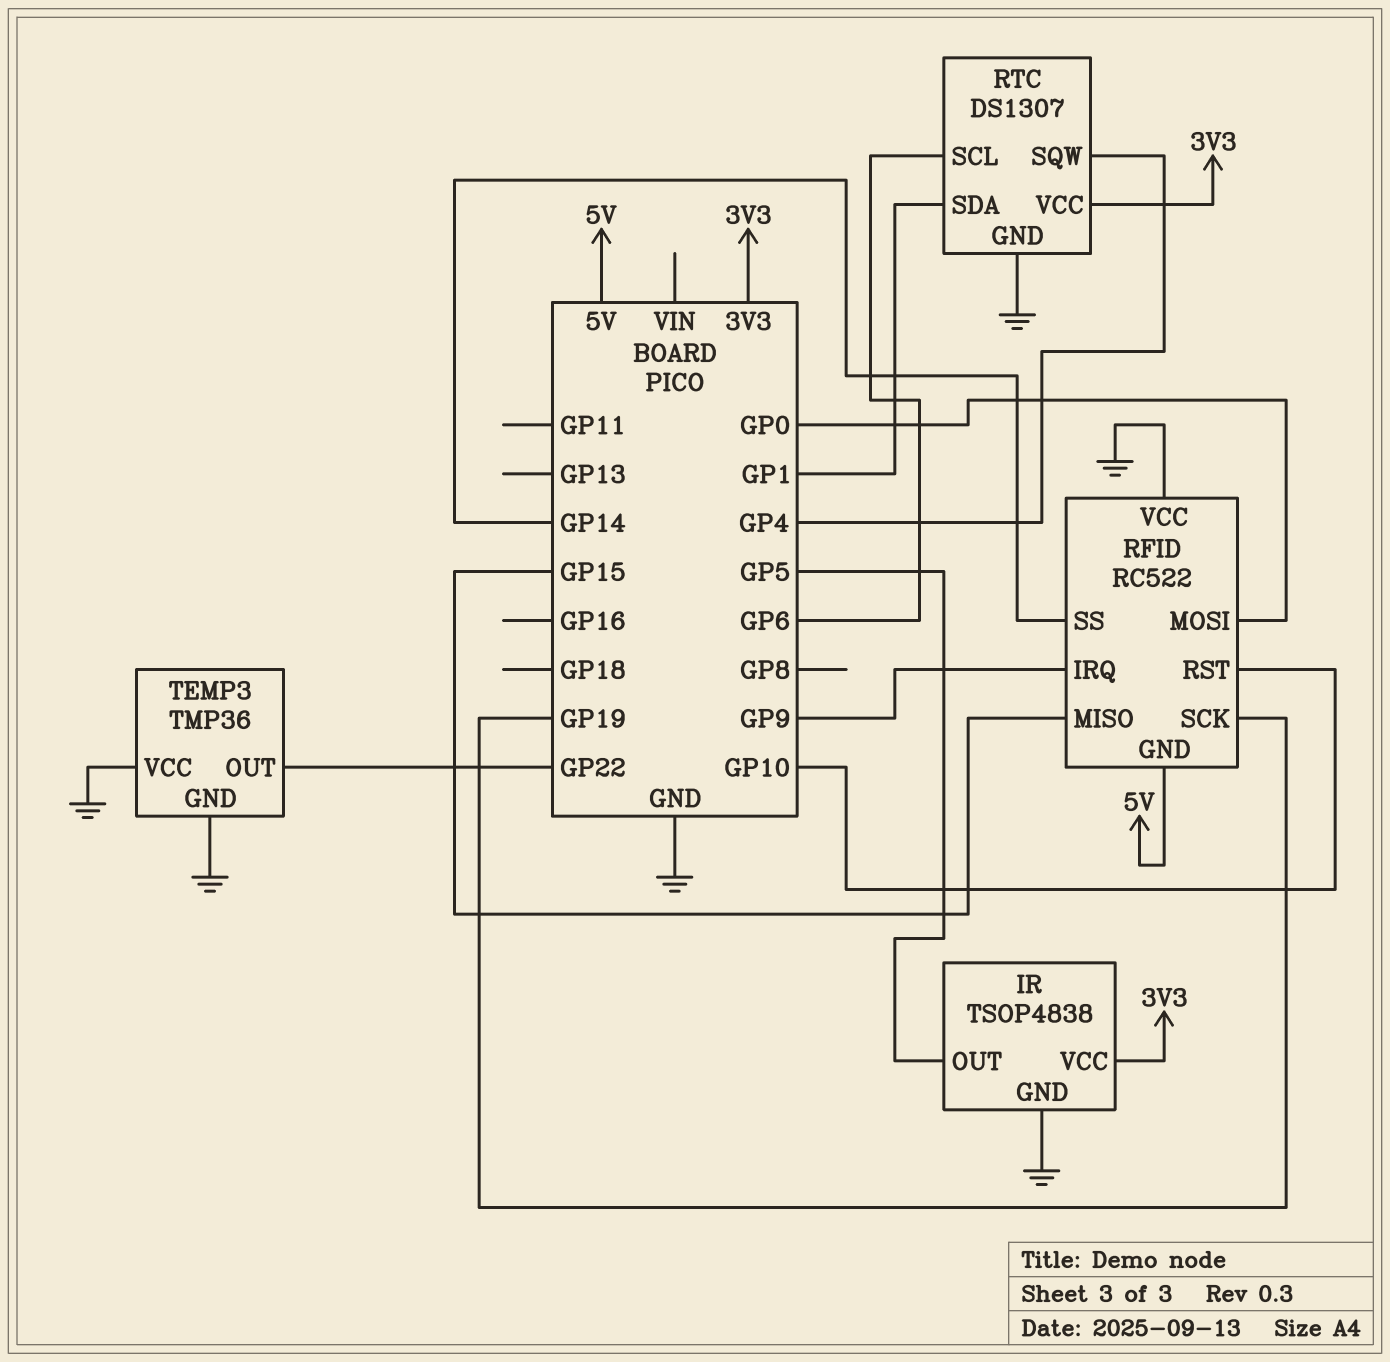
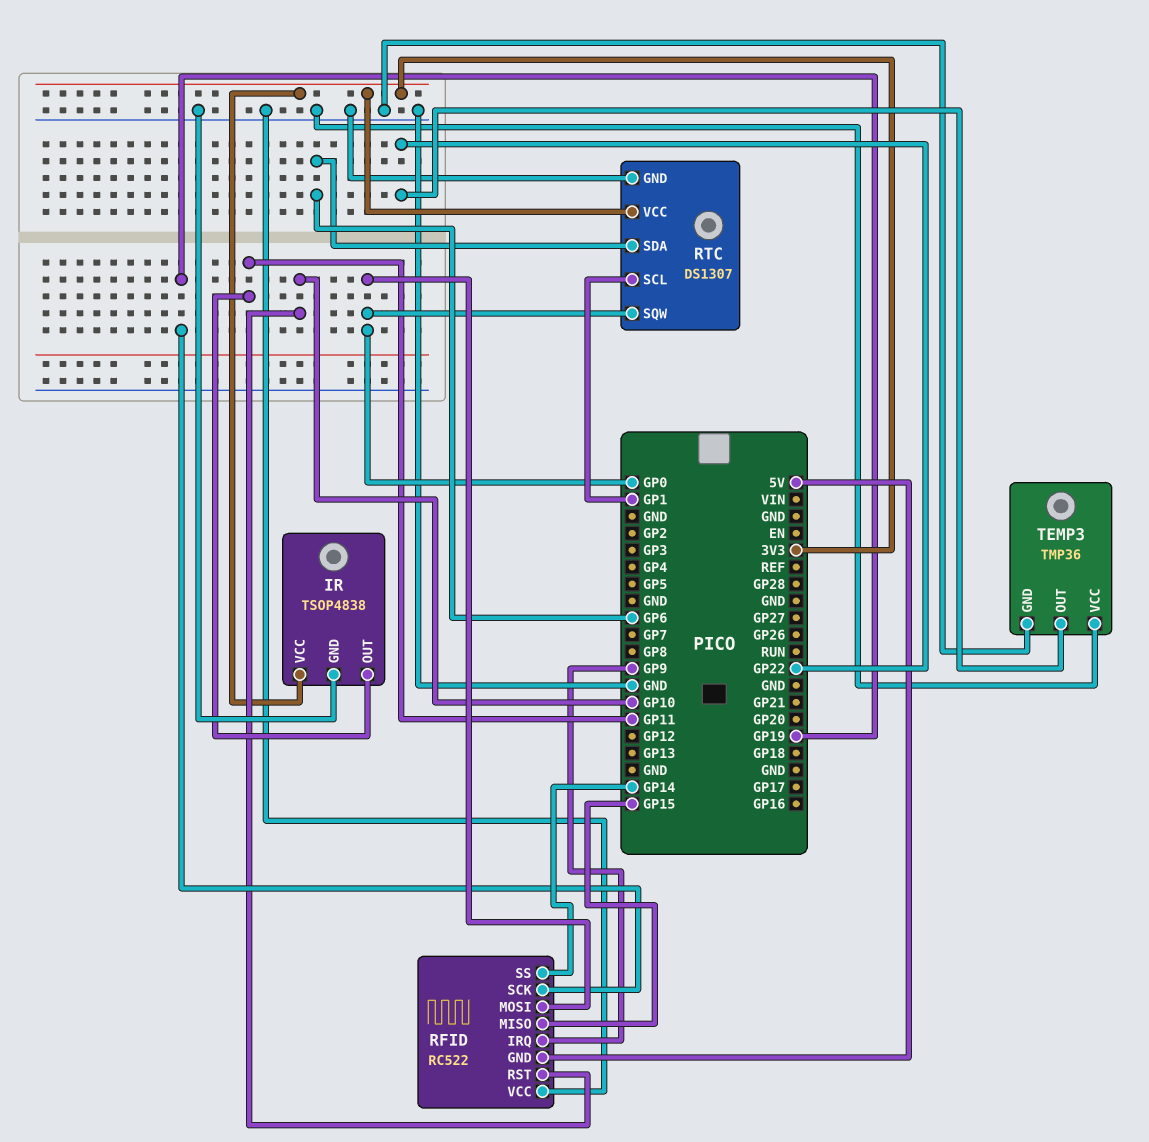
IR pin OUT: GP5 -> GP11
RTC pin SCL: GP6 -> GP1
RTC pin SDA: GP1 -> GP6
RTC pin SQW: GP4 -> GP0

